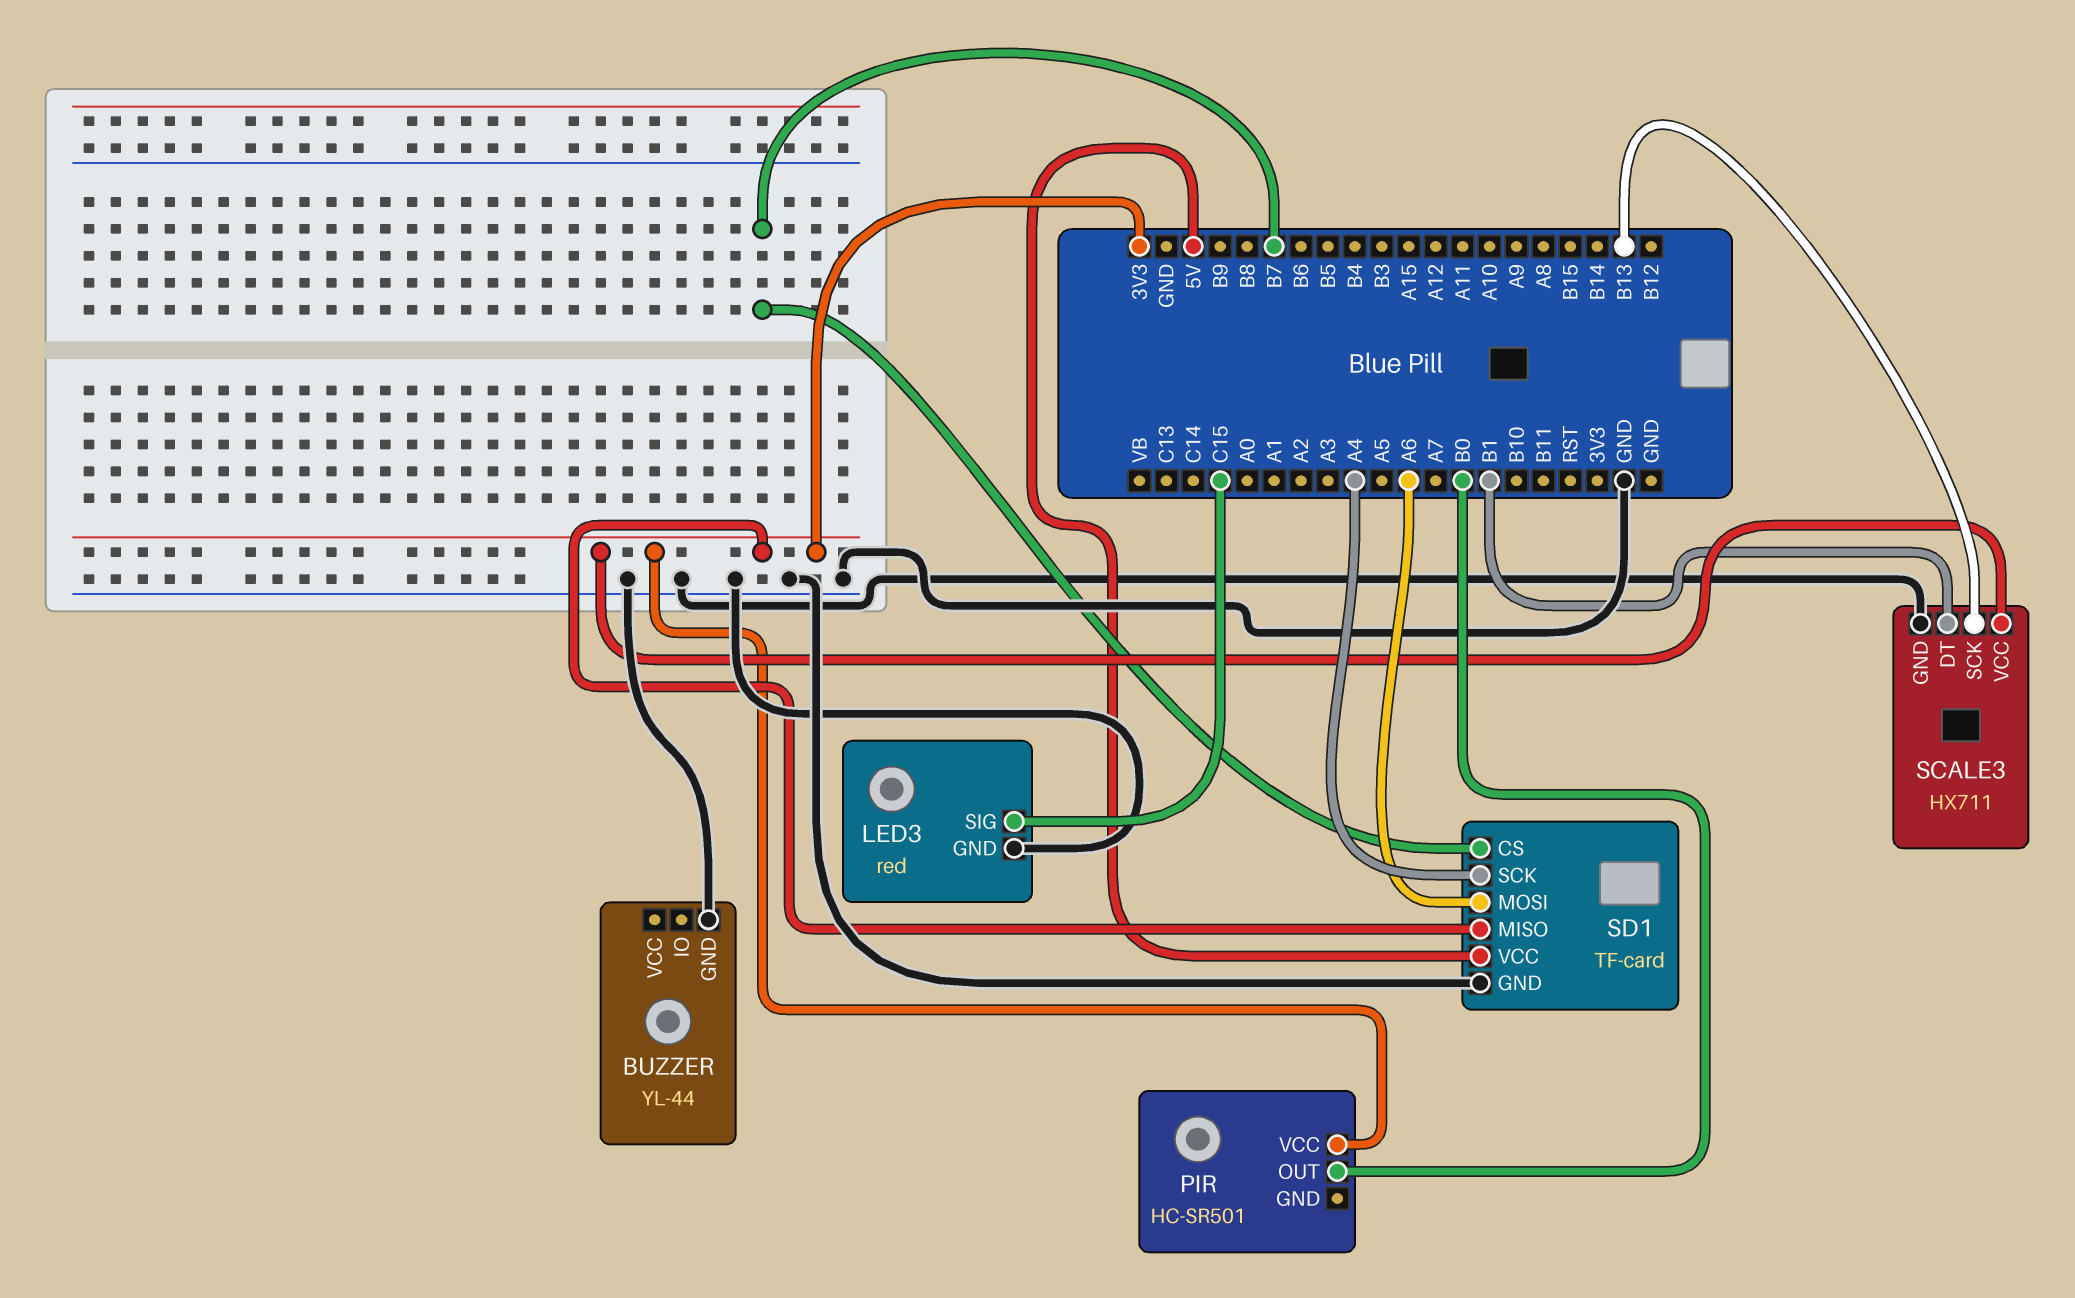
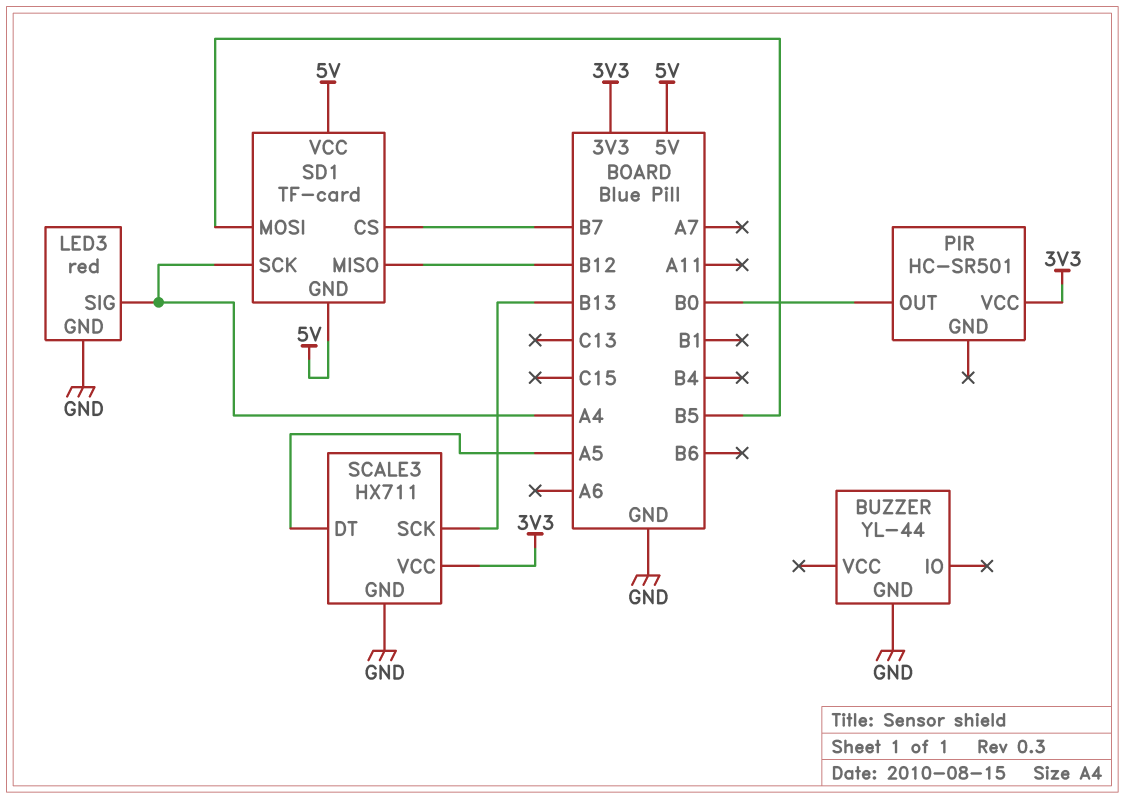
LED3 pin SIG: C15 -> A4
SCALE3 pin DT: B1 -> A5
SD1 pin GND: GND -> 5V
SD1 pin MISO: 3V3 -> B12
SD1 pin MOSI: A6 -> B5

